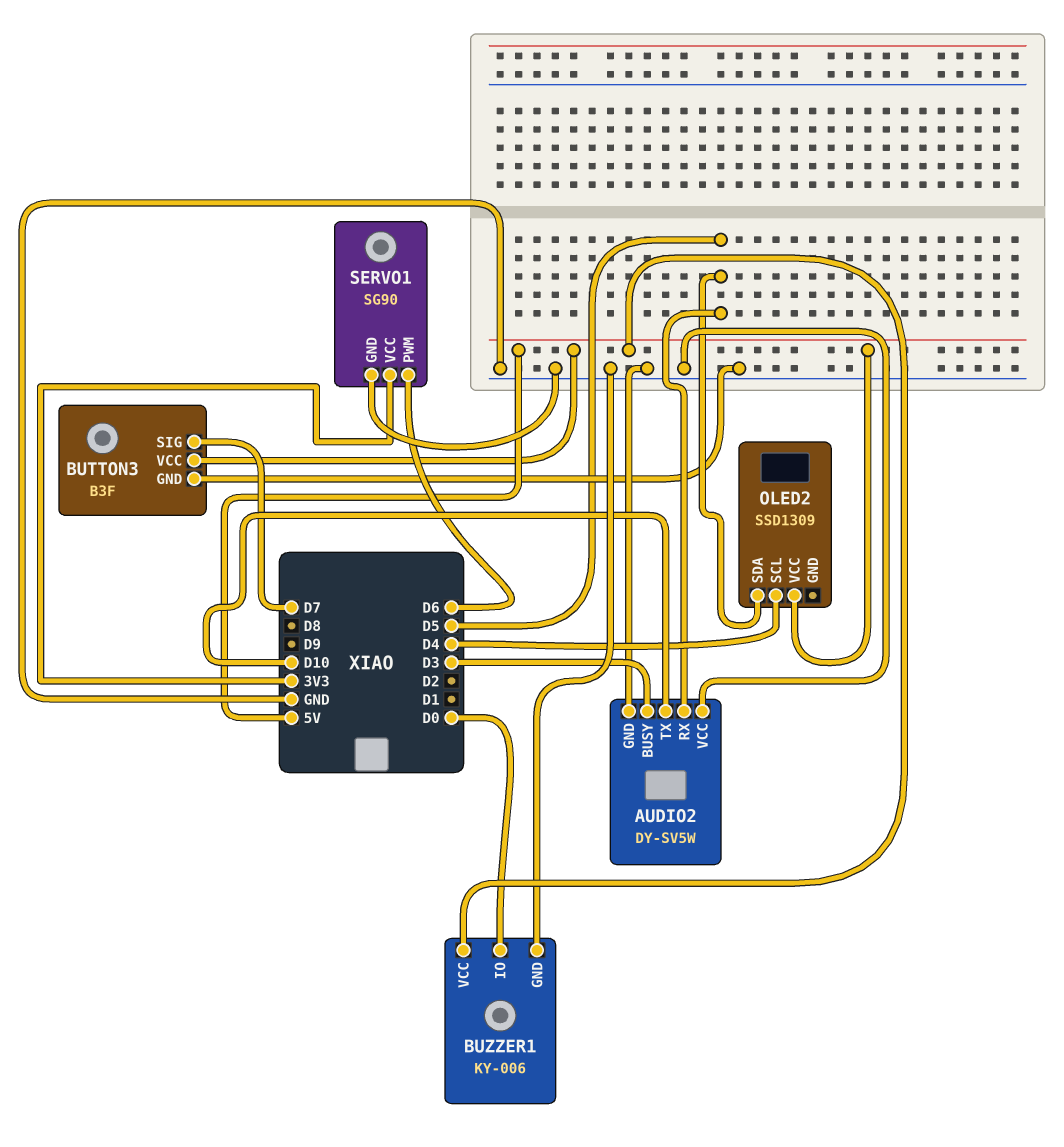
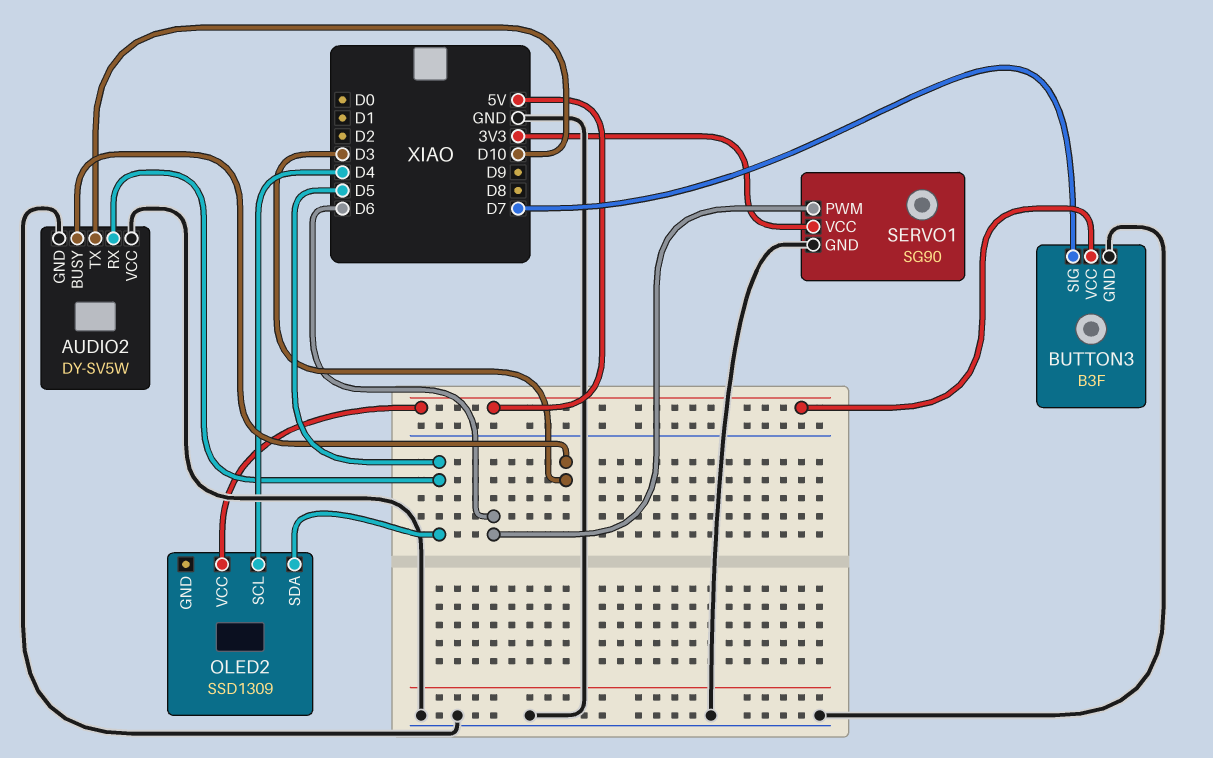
BUZZER1: KY-006 -> none
BUZZER1 pin GND: GND -> none
BUZZER1 pin IO: D0 -> none
BUZZER1 pin VCC: 5V -> none

